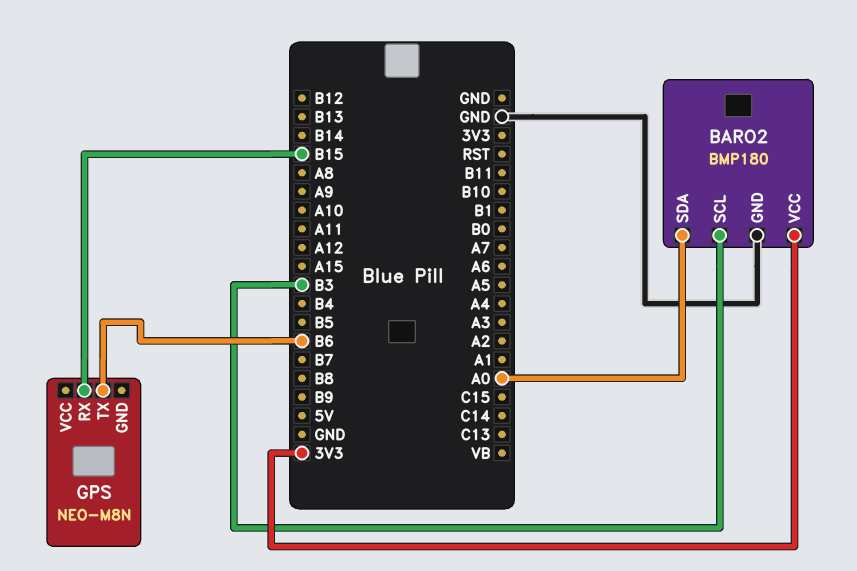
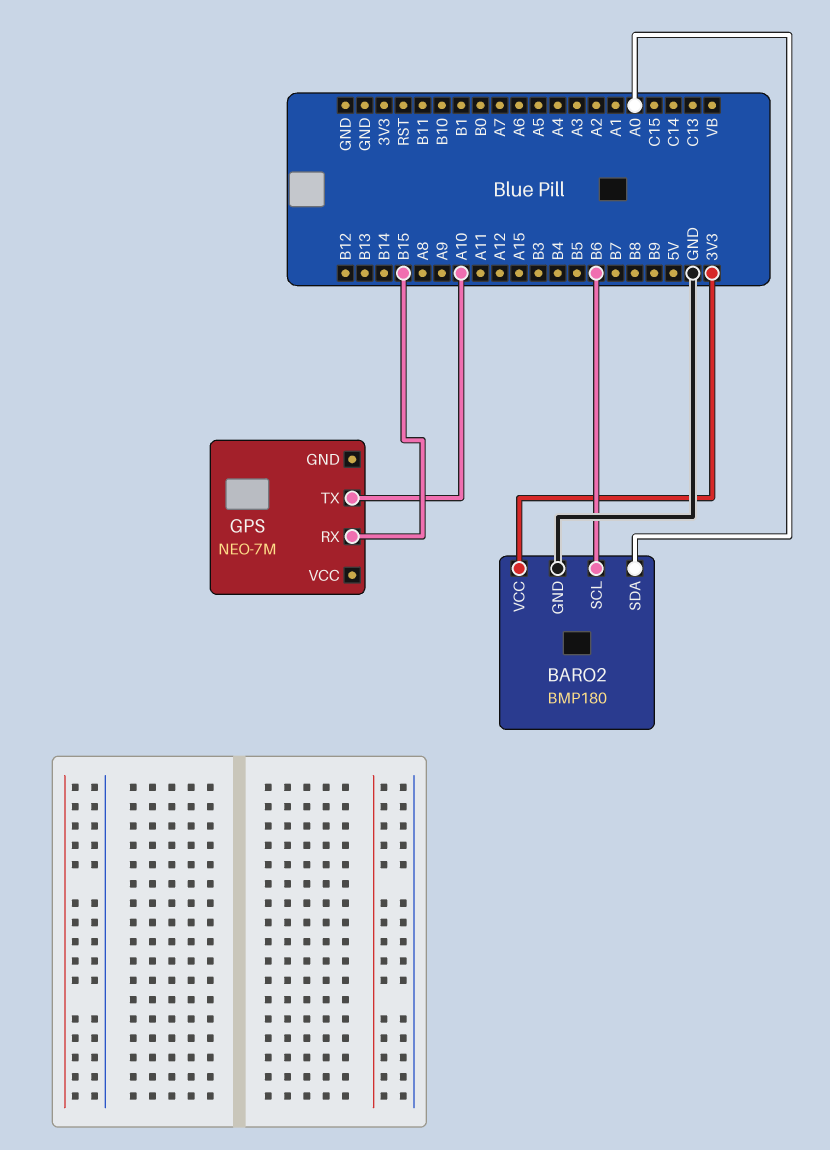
BARO2 pin SCL: B3 -> B6
GPS: NEO-M8N -> NEO-7M
GPS pin TX: B6 -> A10

